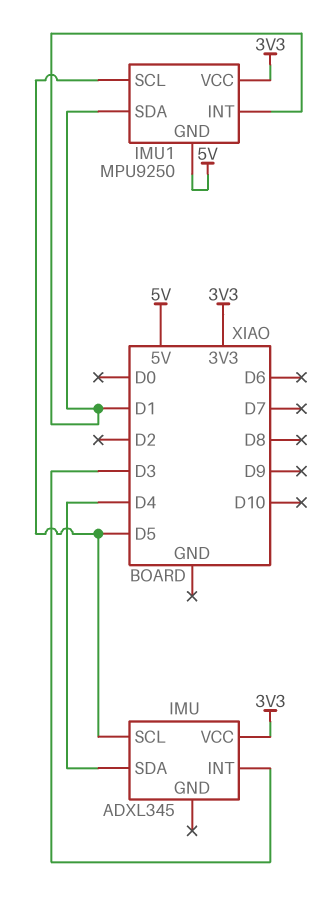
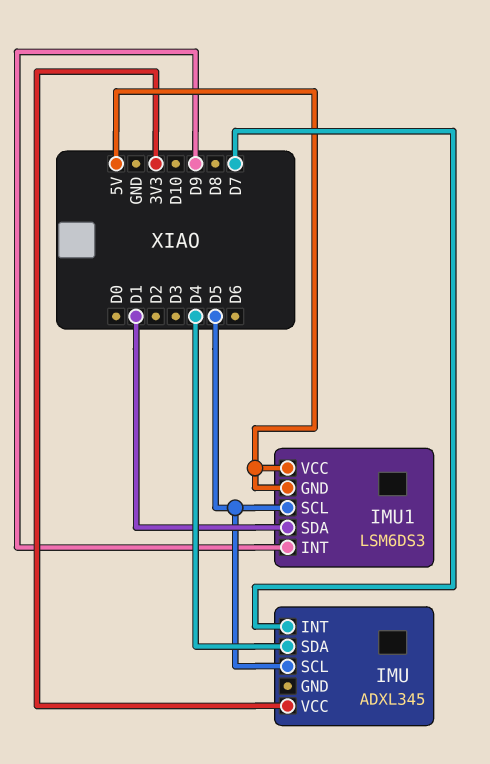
IMU pin INT: D3 -> D7
IMU1: MPU9250 -> LSM6DS3
IMU1 pin INT: D1 -> D9
IMU1 pin VCC: 3V3 -> 5V

